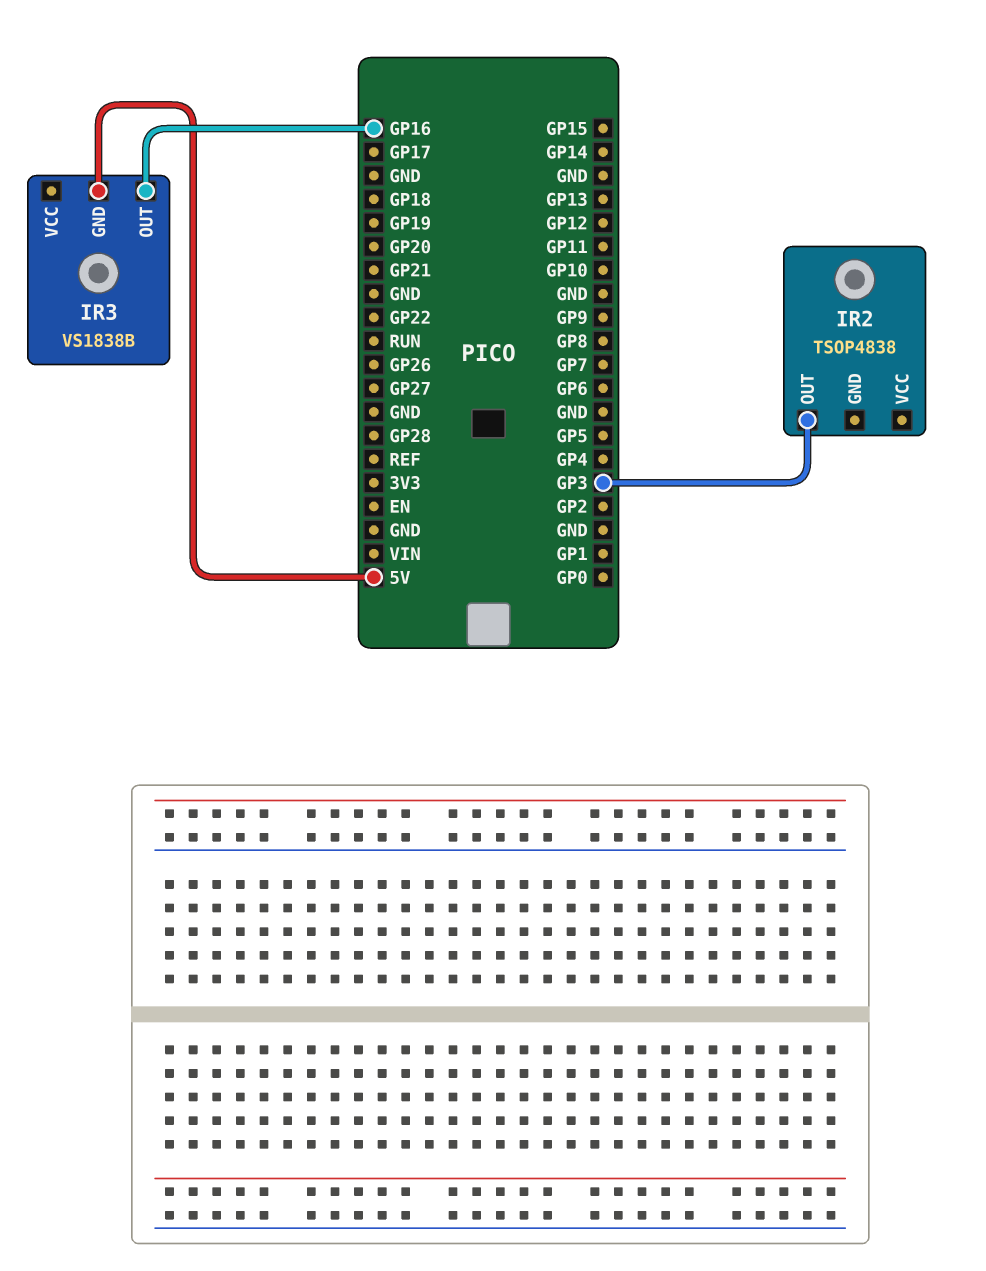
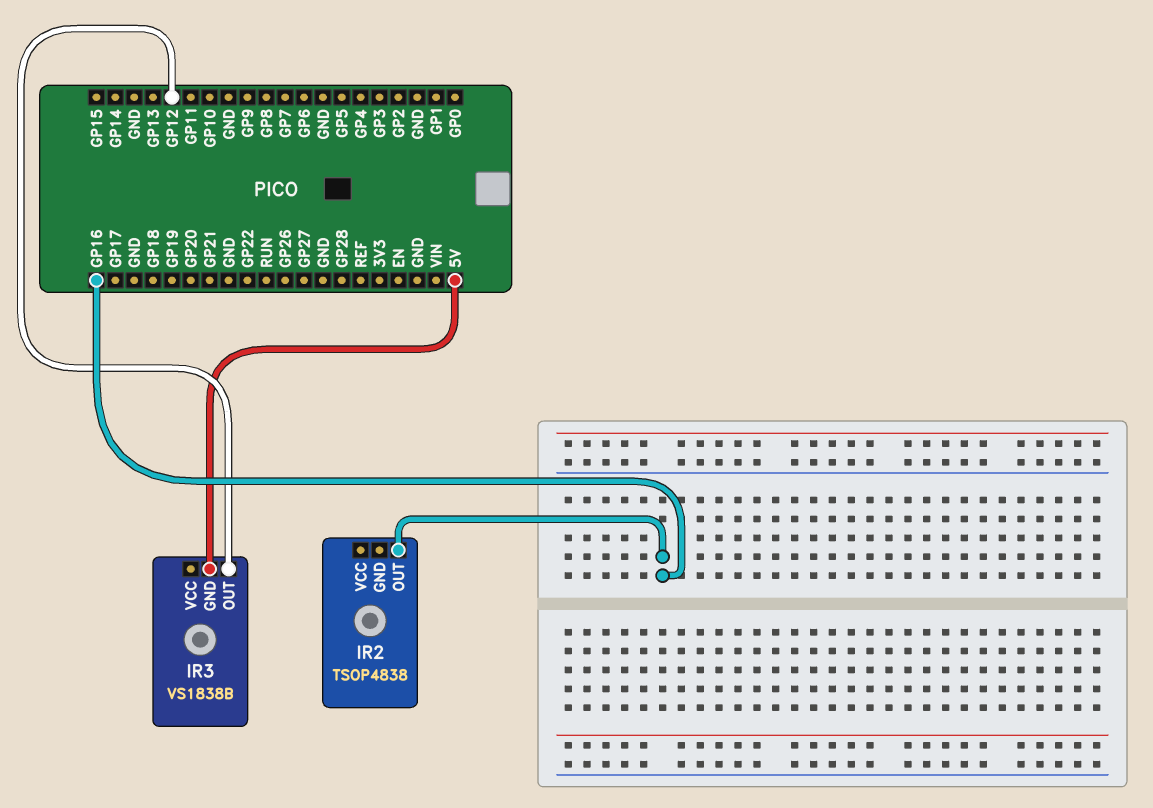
IR2 pin OUT: GP3 -> GP16
IR3 pin OUT: GP16 -> GP12

